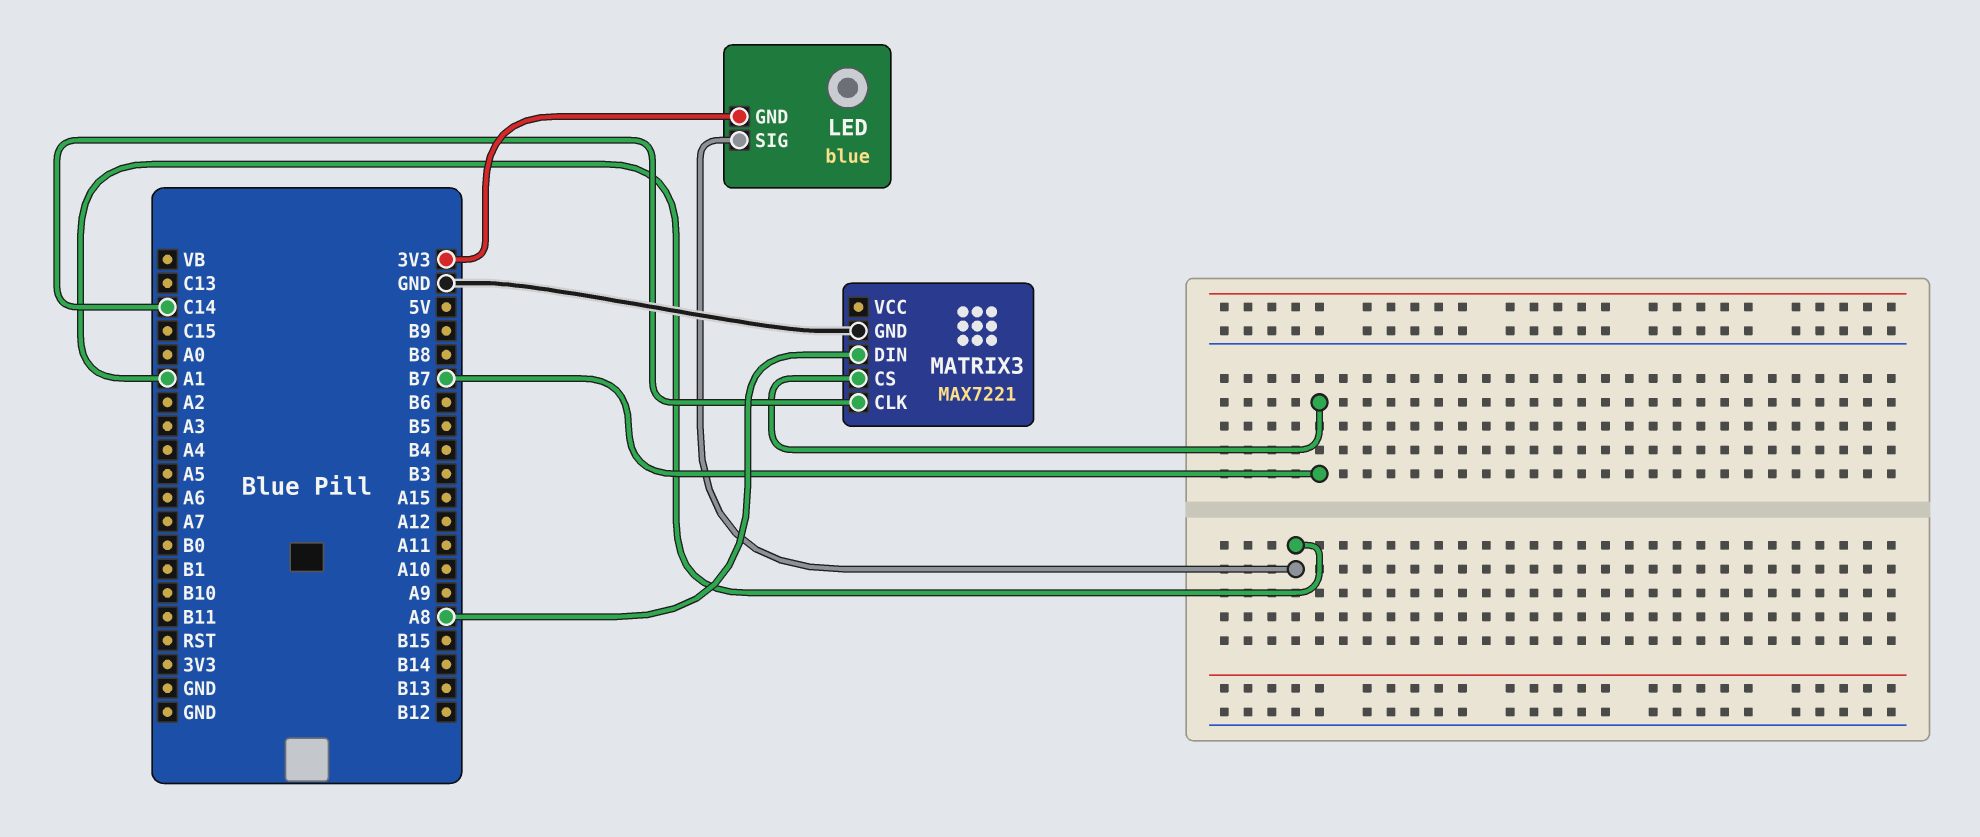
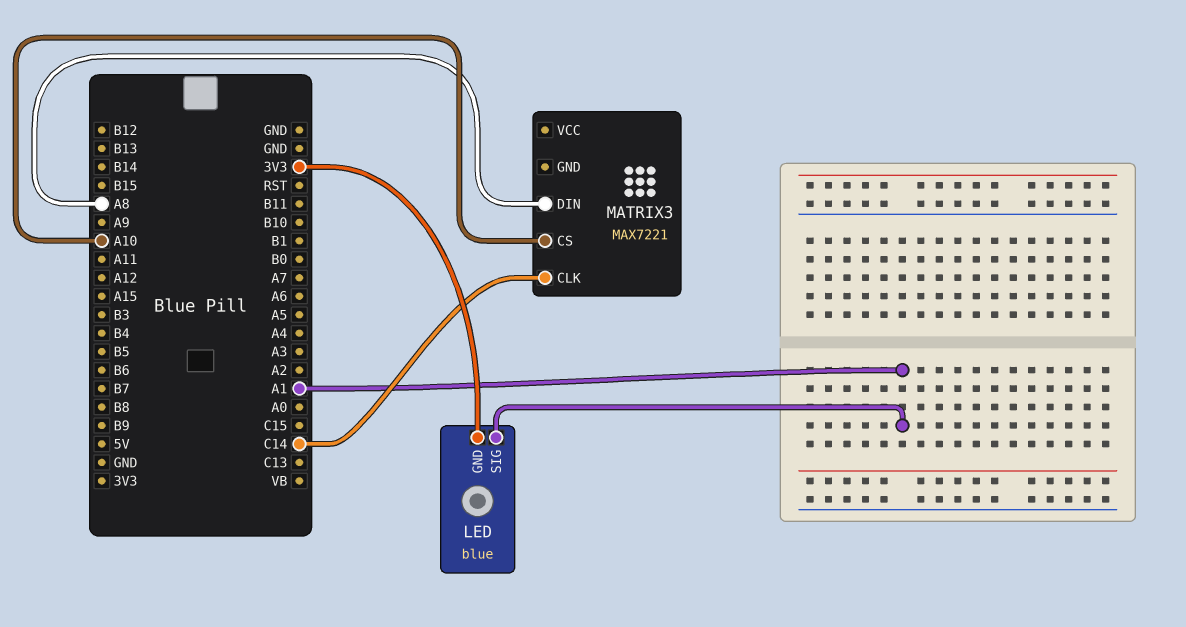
MATRIX3 pin CS: B7 -> A10
MATRIX3 pin GND: GND -> none

